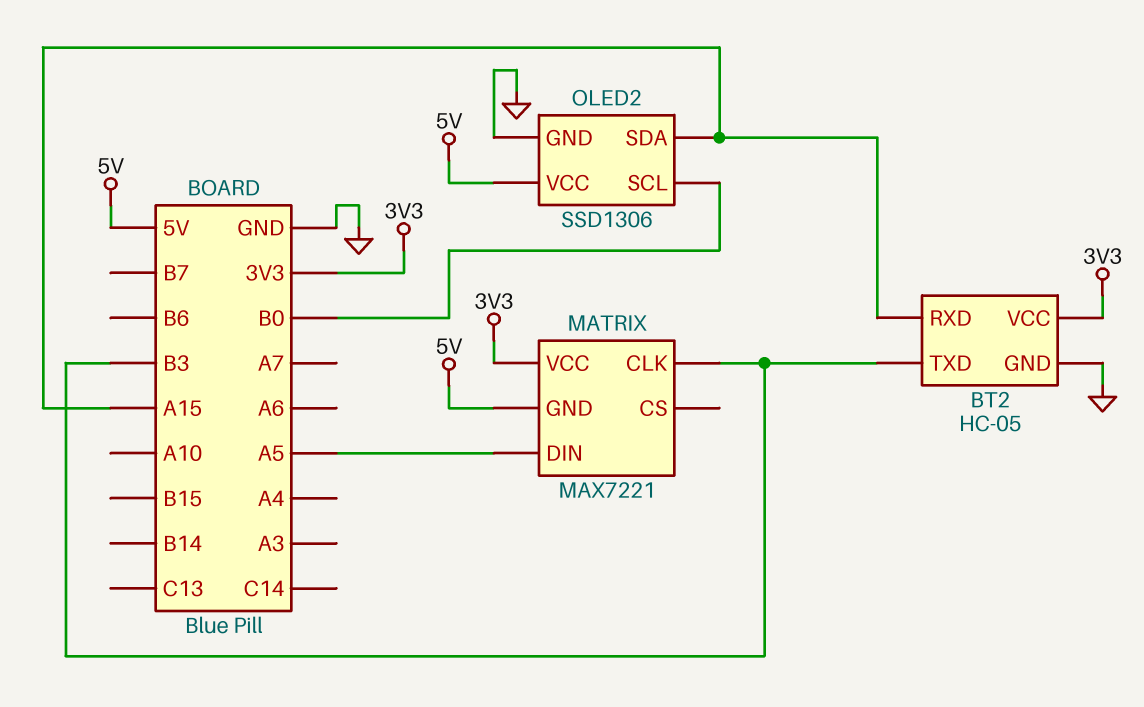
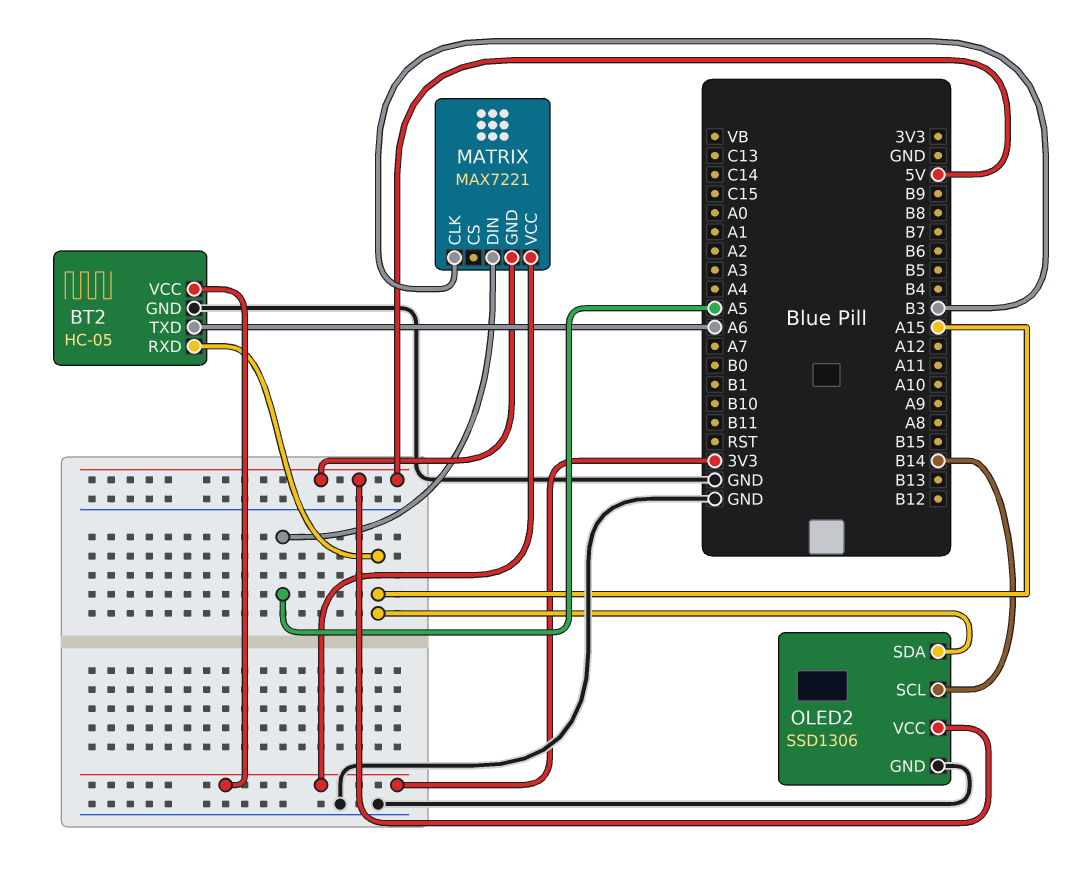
BT2 pin TXD: B3 -> A6
OLED2 pin SCL: B0 -> B14

